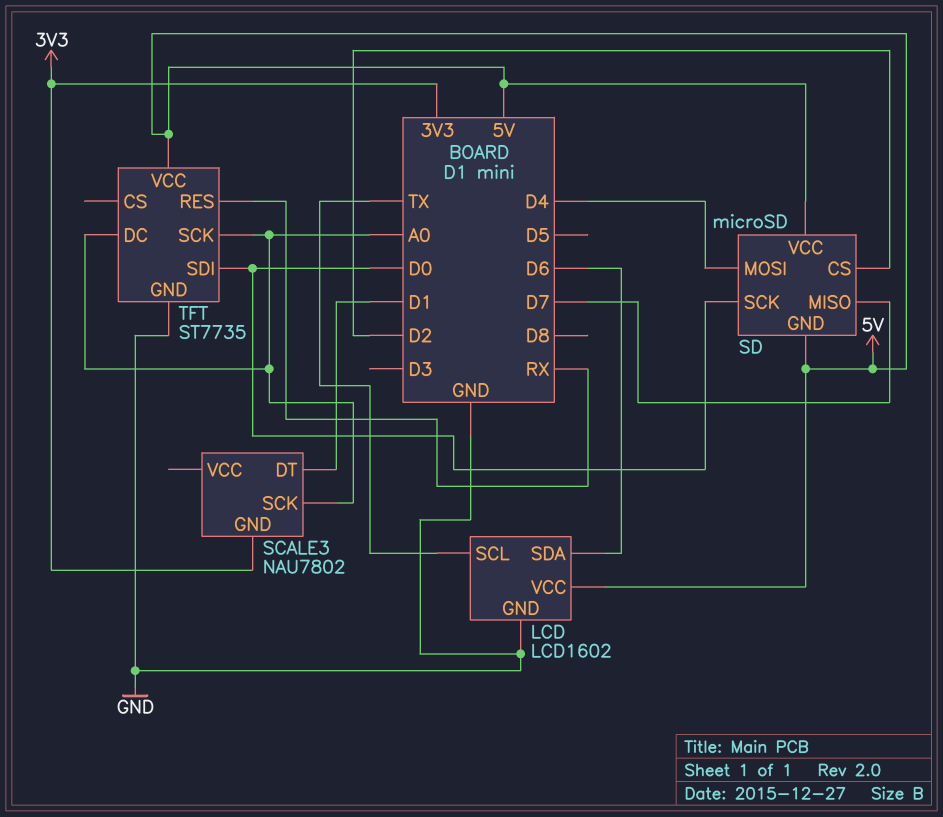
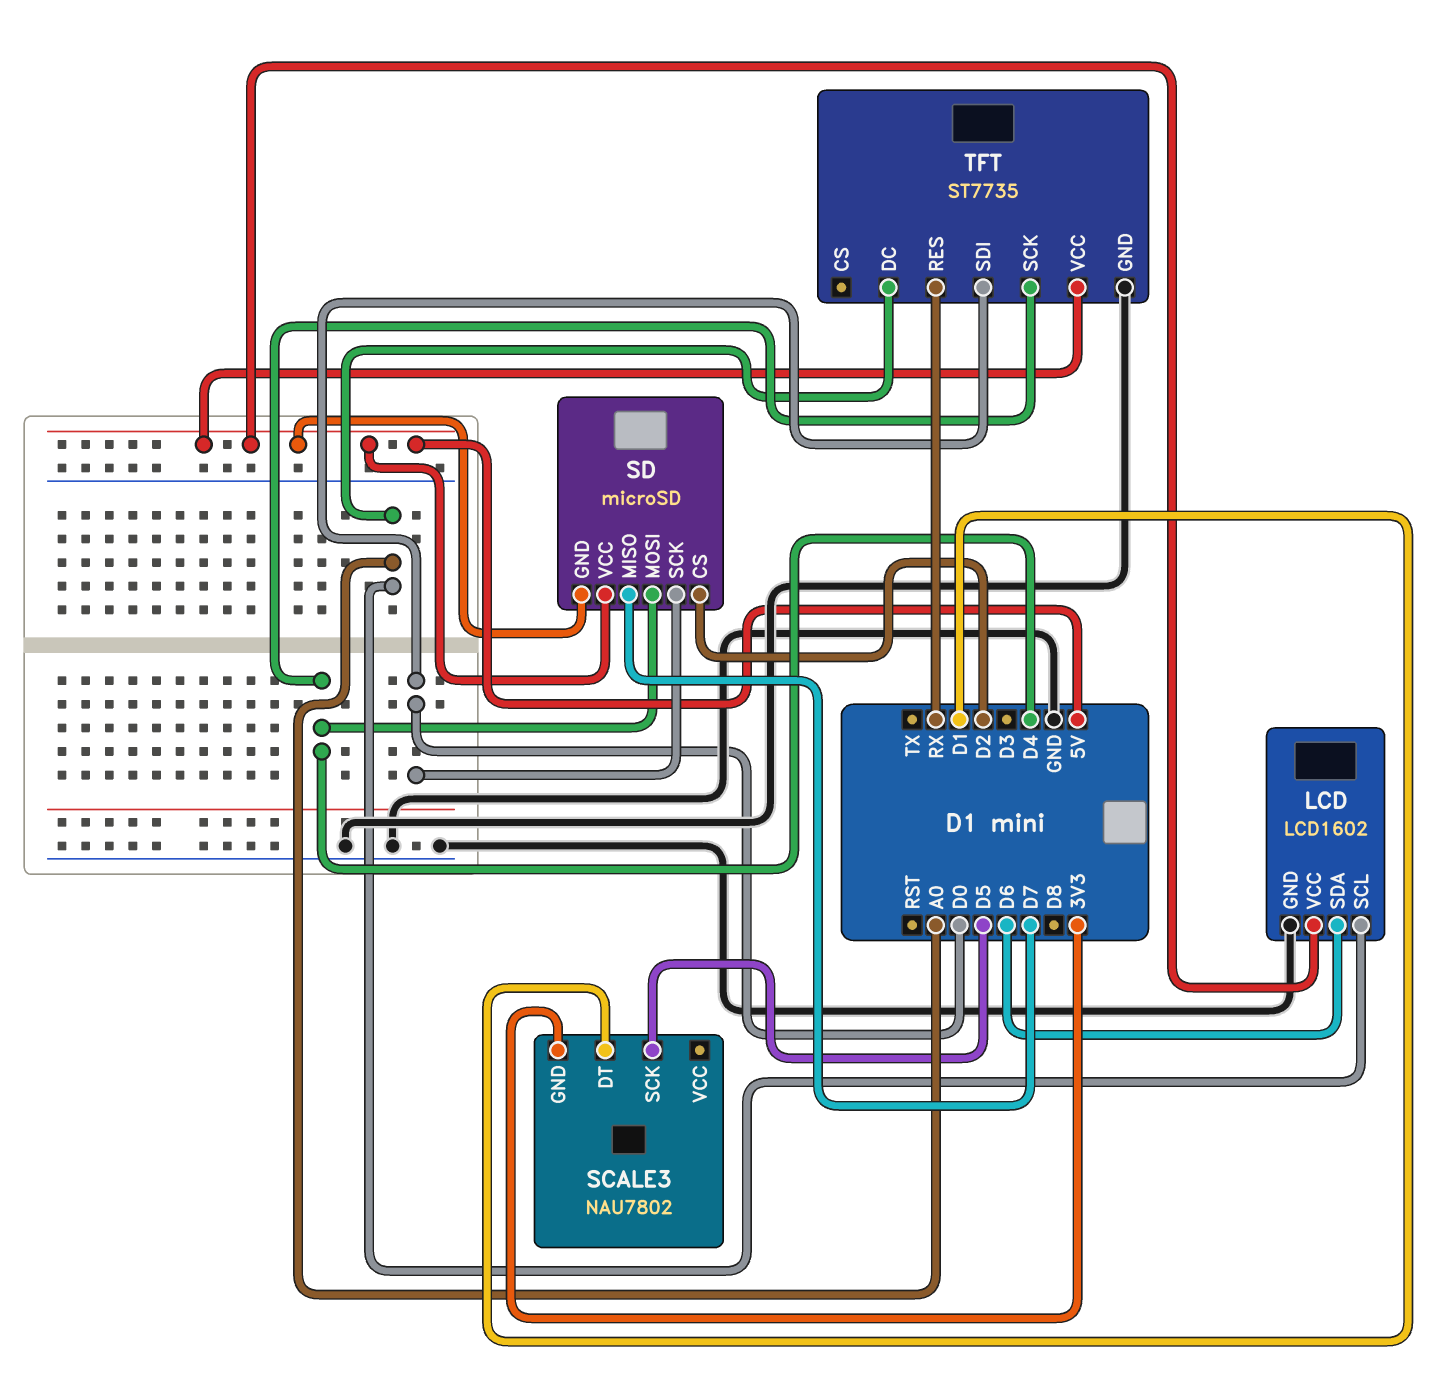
LCD pin SCL: TX -> A0
SCALE3 pin SCK: A0 -> D5
TFT pin SCK: A0 -> D4

